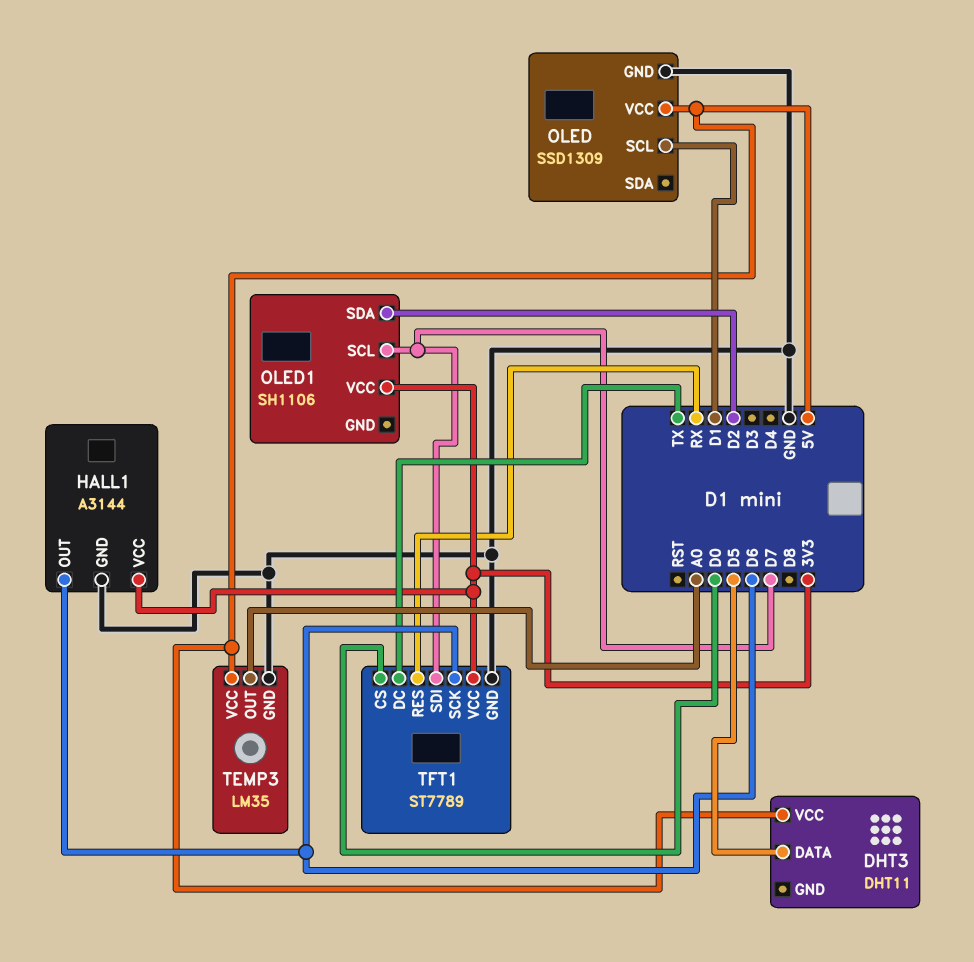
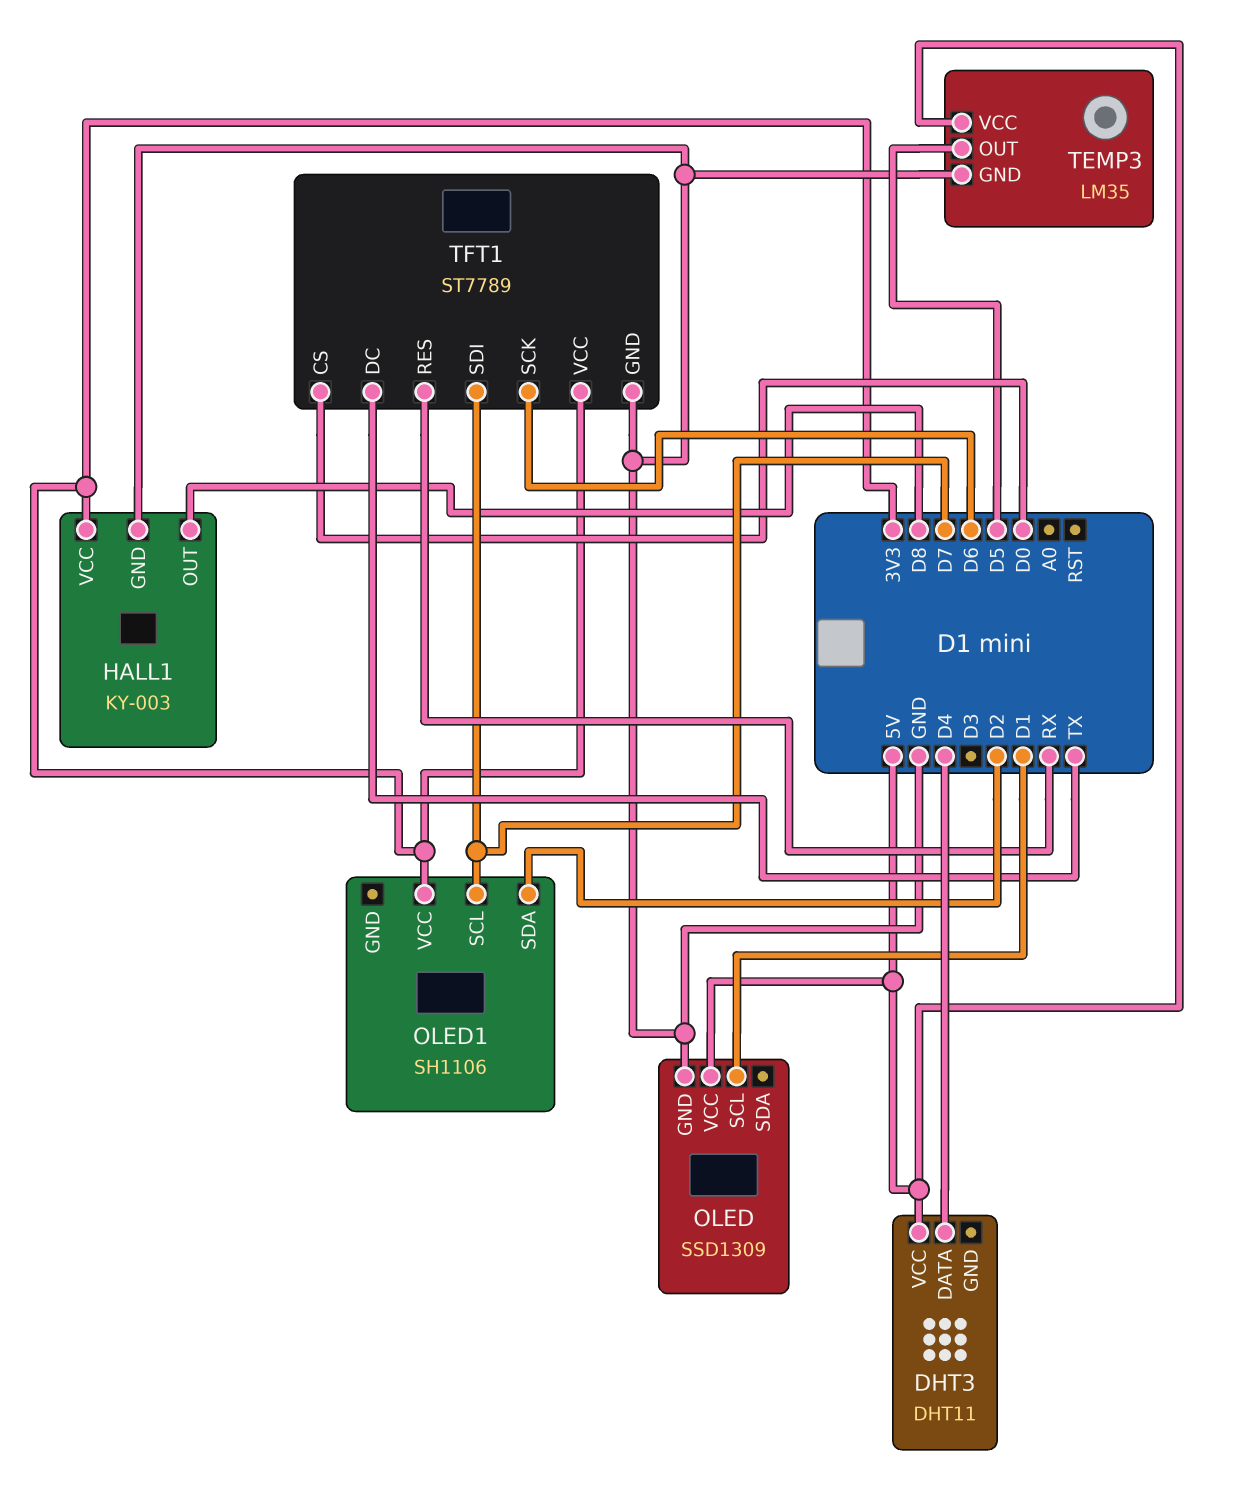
DHT3 pin DATA: D5 -> D4
HALL1: A3144 -> KY-003
HALL1 pin OUT: D6 -> D8
TEMP3 pin OUT: A0 -> D5

